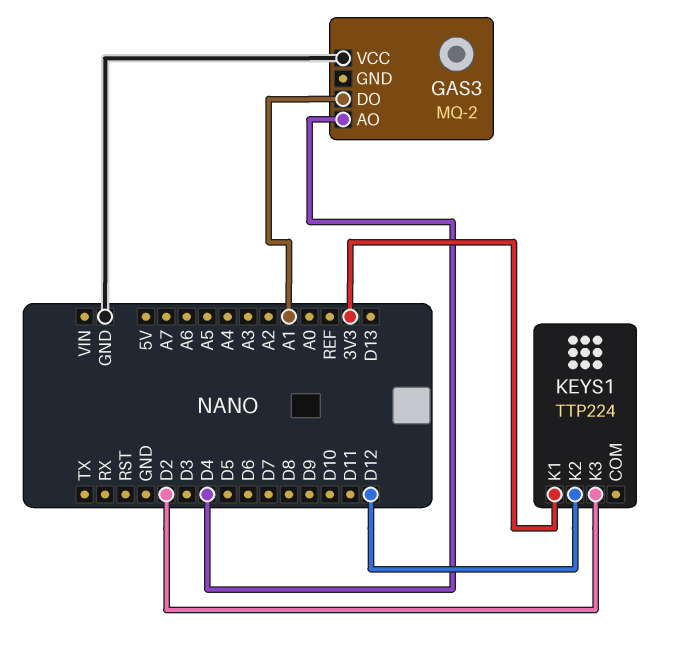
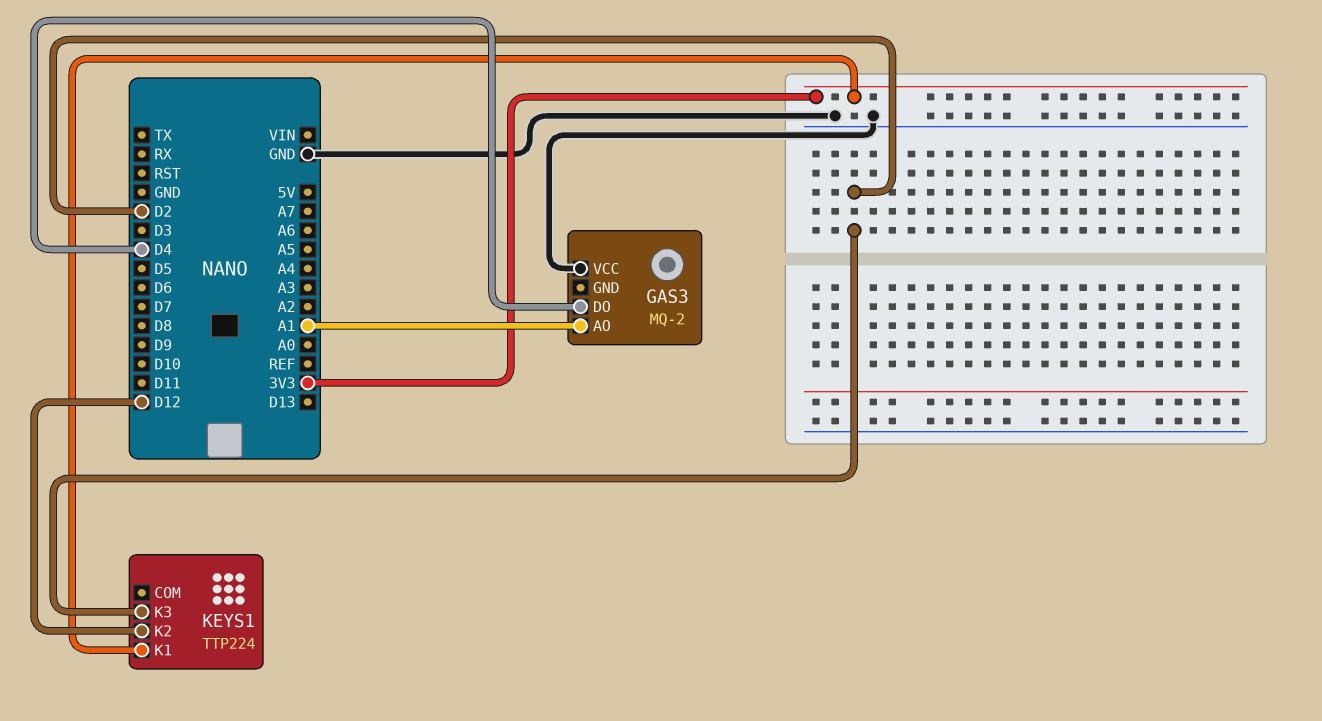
GAS3 pin AO: D4 -> A1
GAS3 pin DO: A1 -> D4

